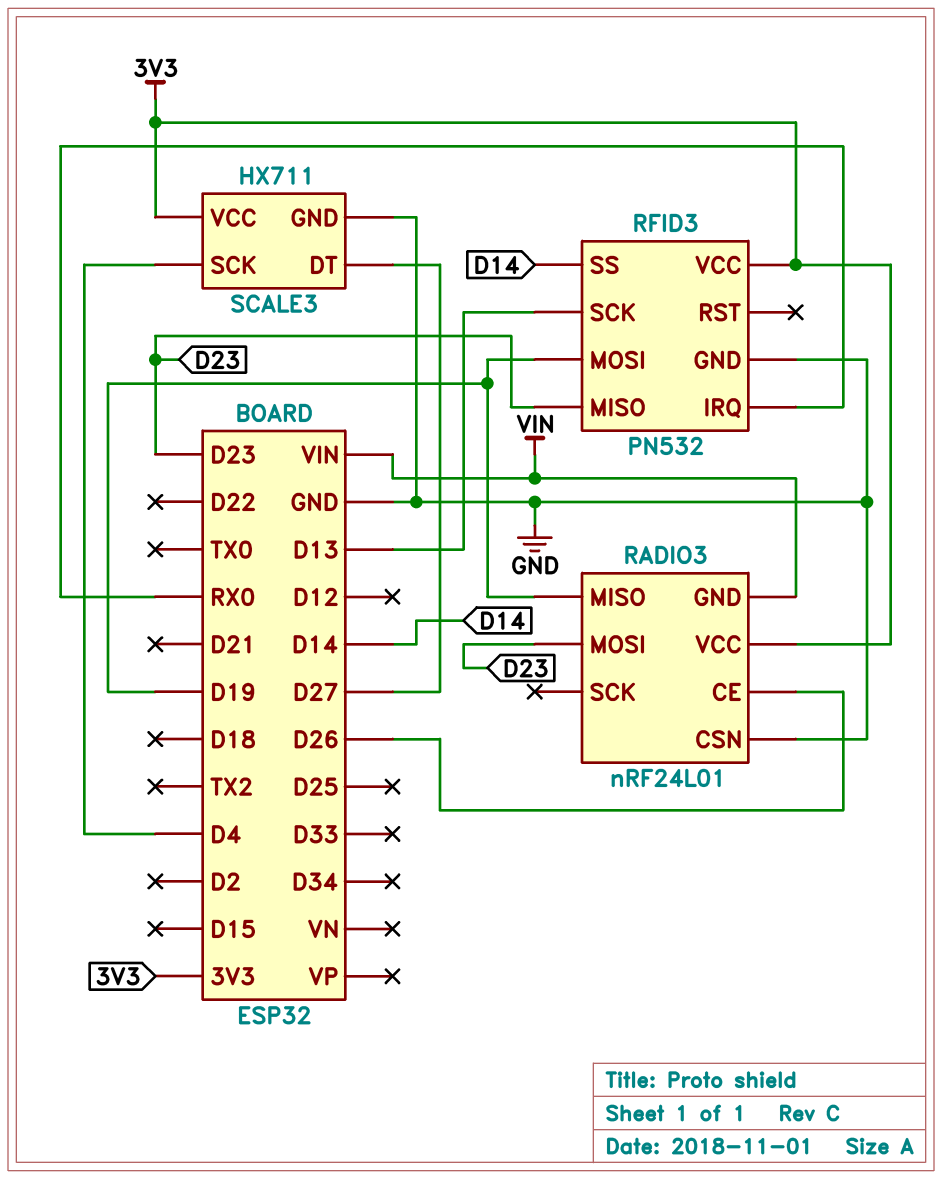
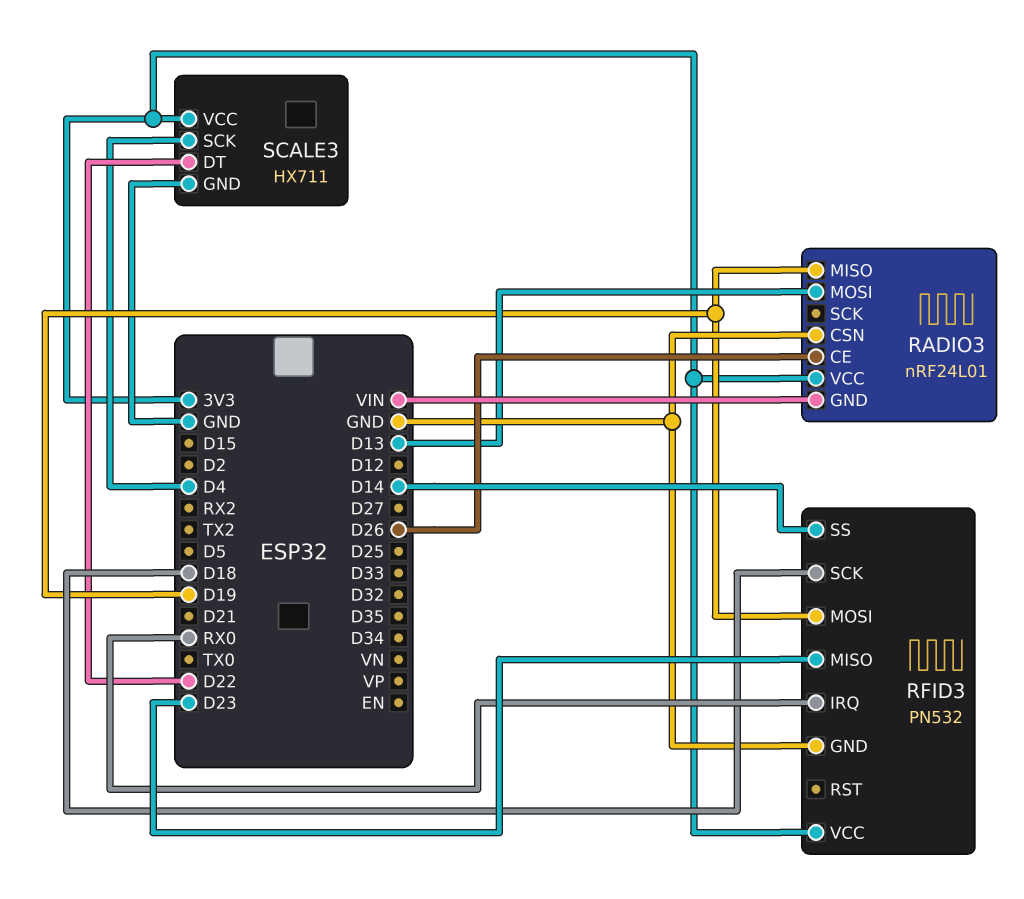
RADIO3 pin MOSI: D23 -> D13
RFID3 pin SCK: D13 -> D18
SCALE3 pin DT: D27 -> D22

